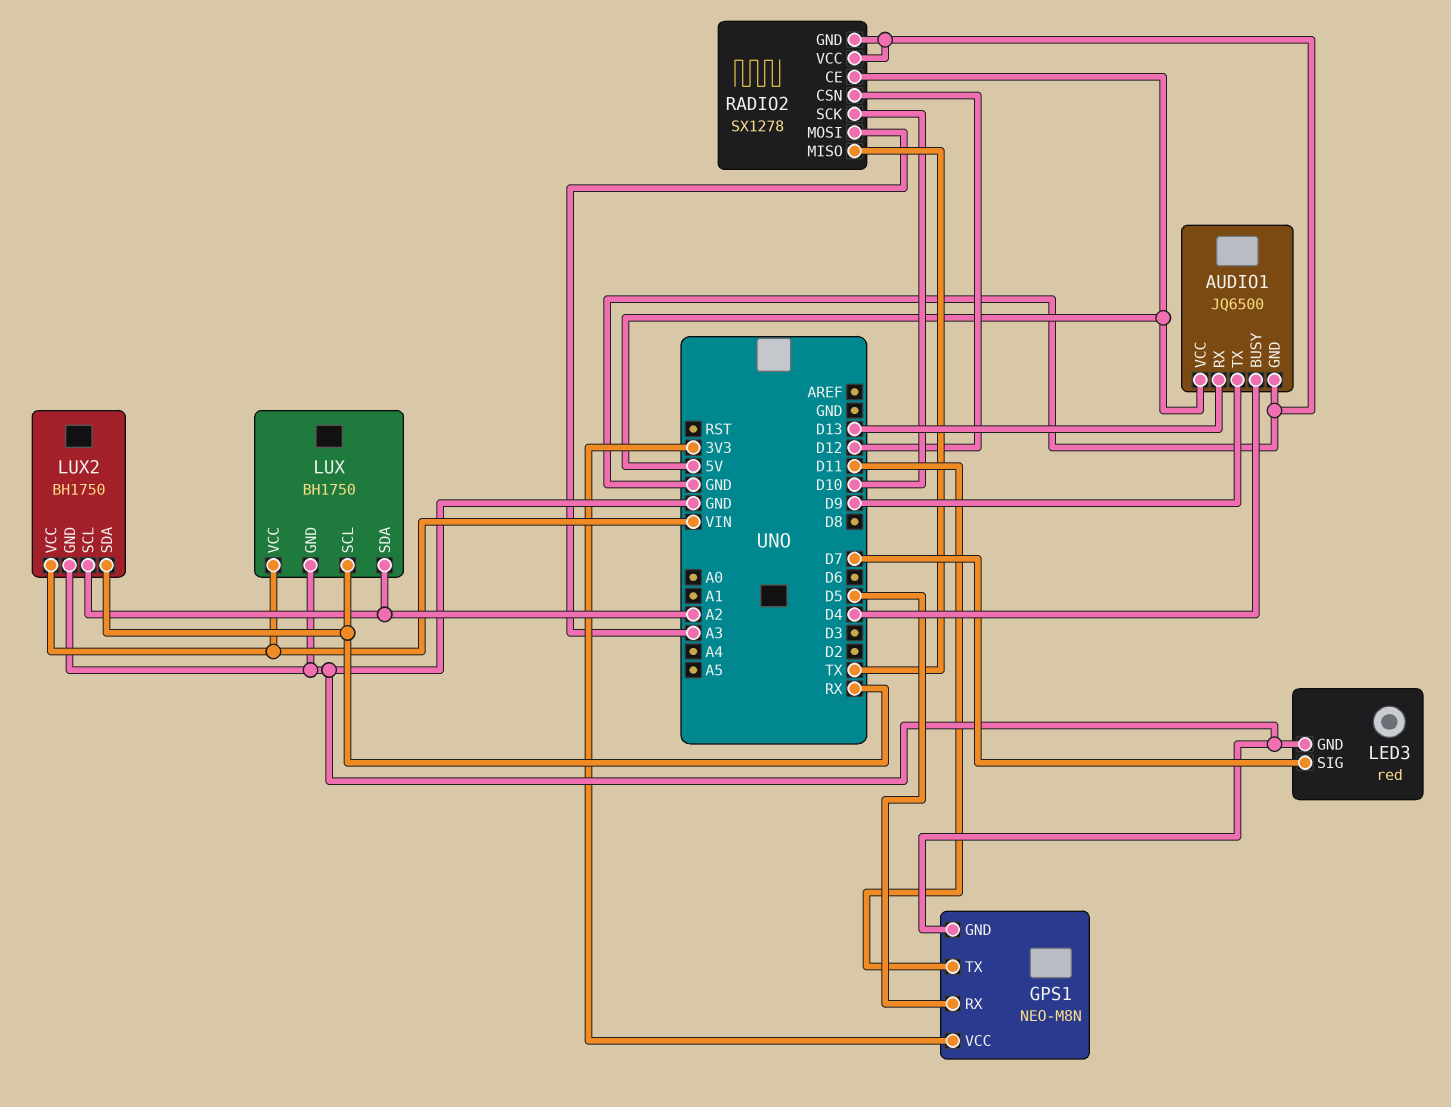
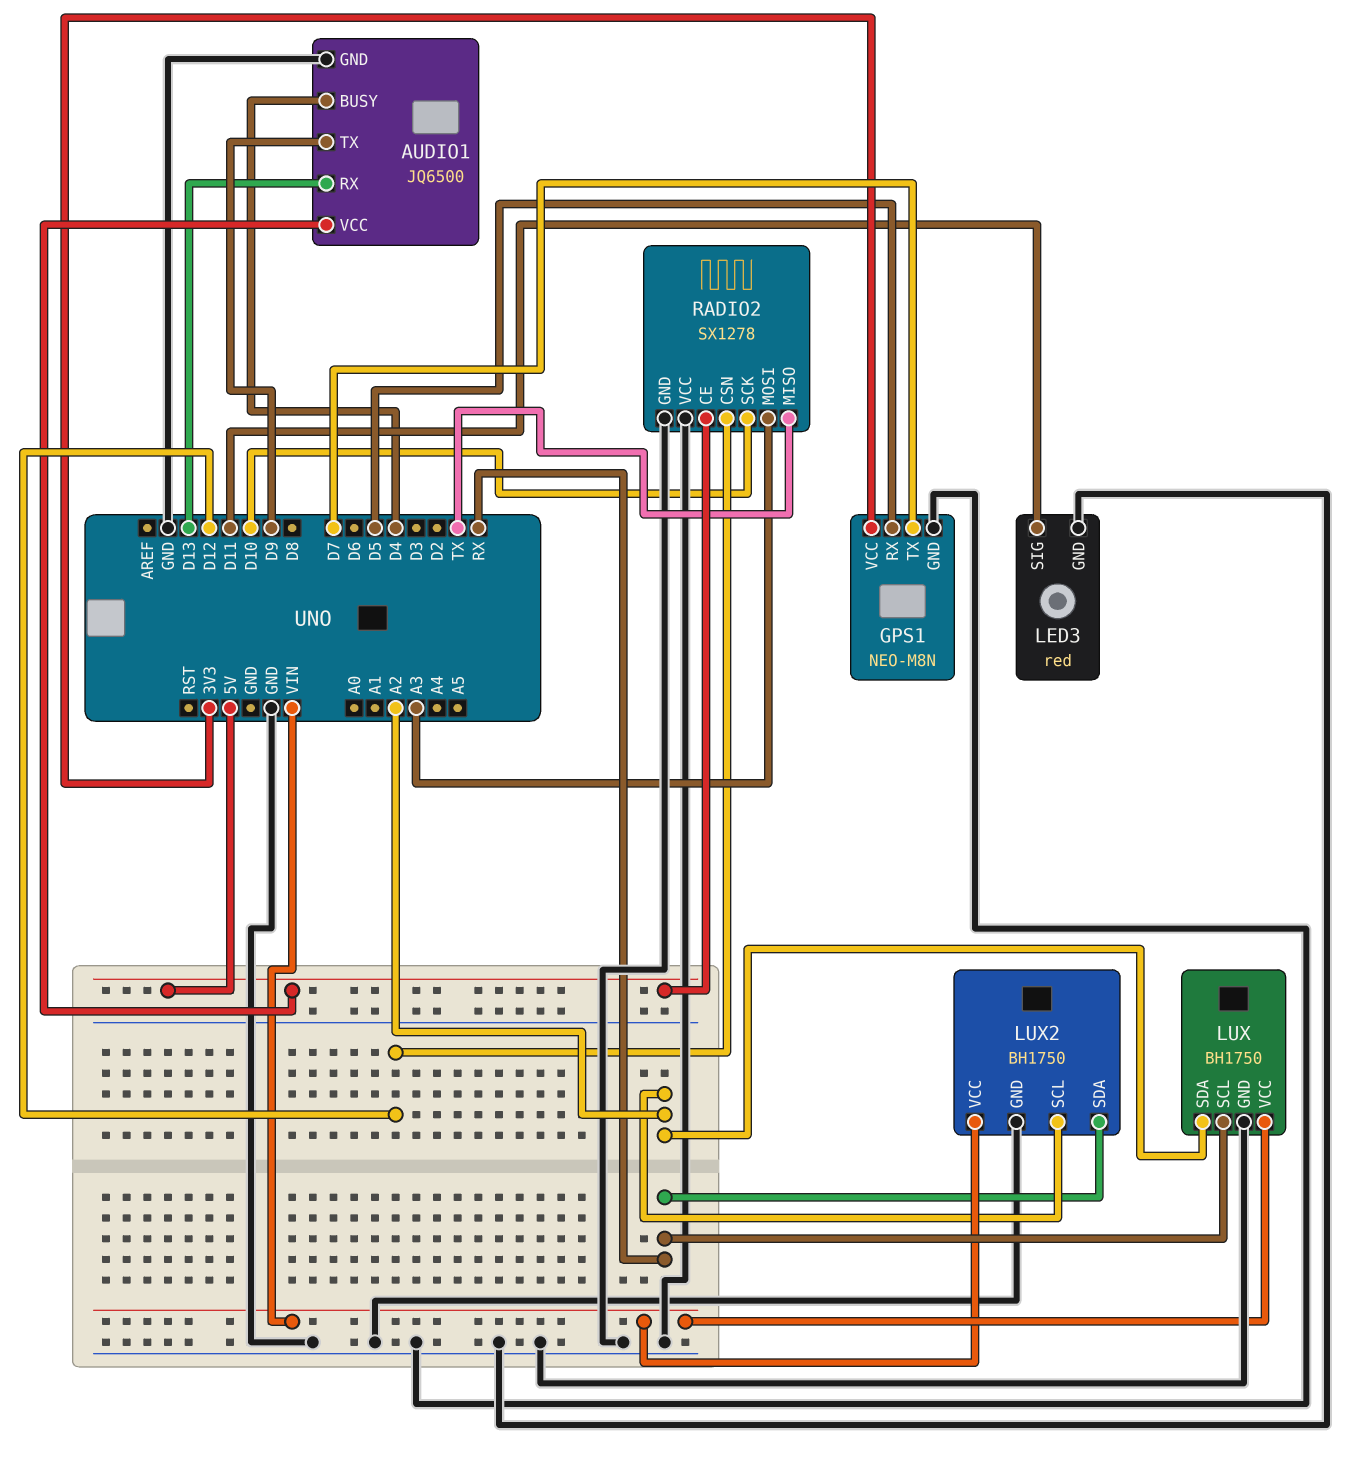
GPS1 pin TX: D11 -> D7
LED3 pin SIG: D7 -> D11

